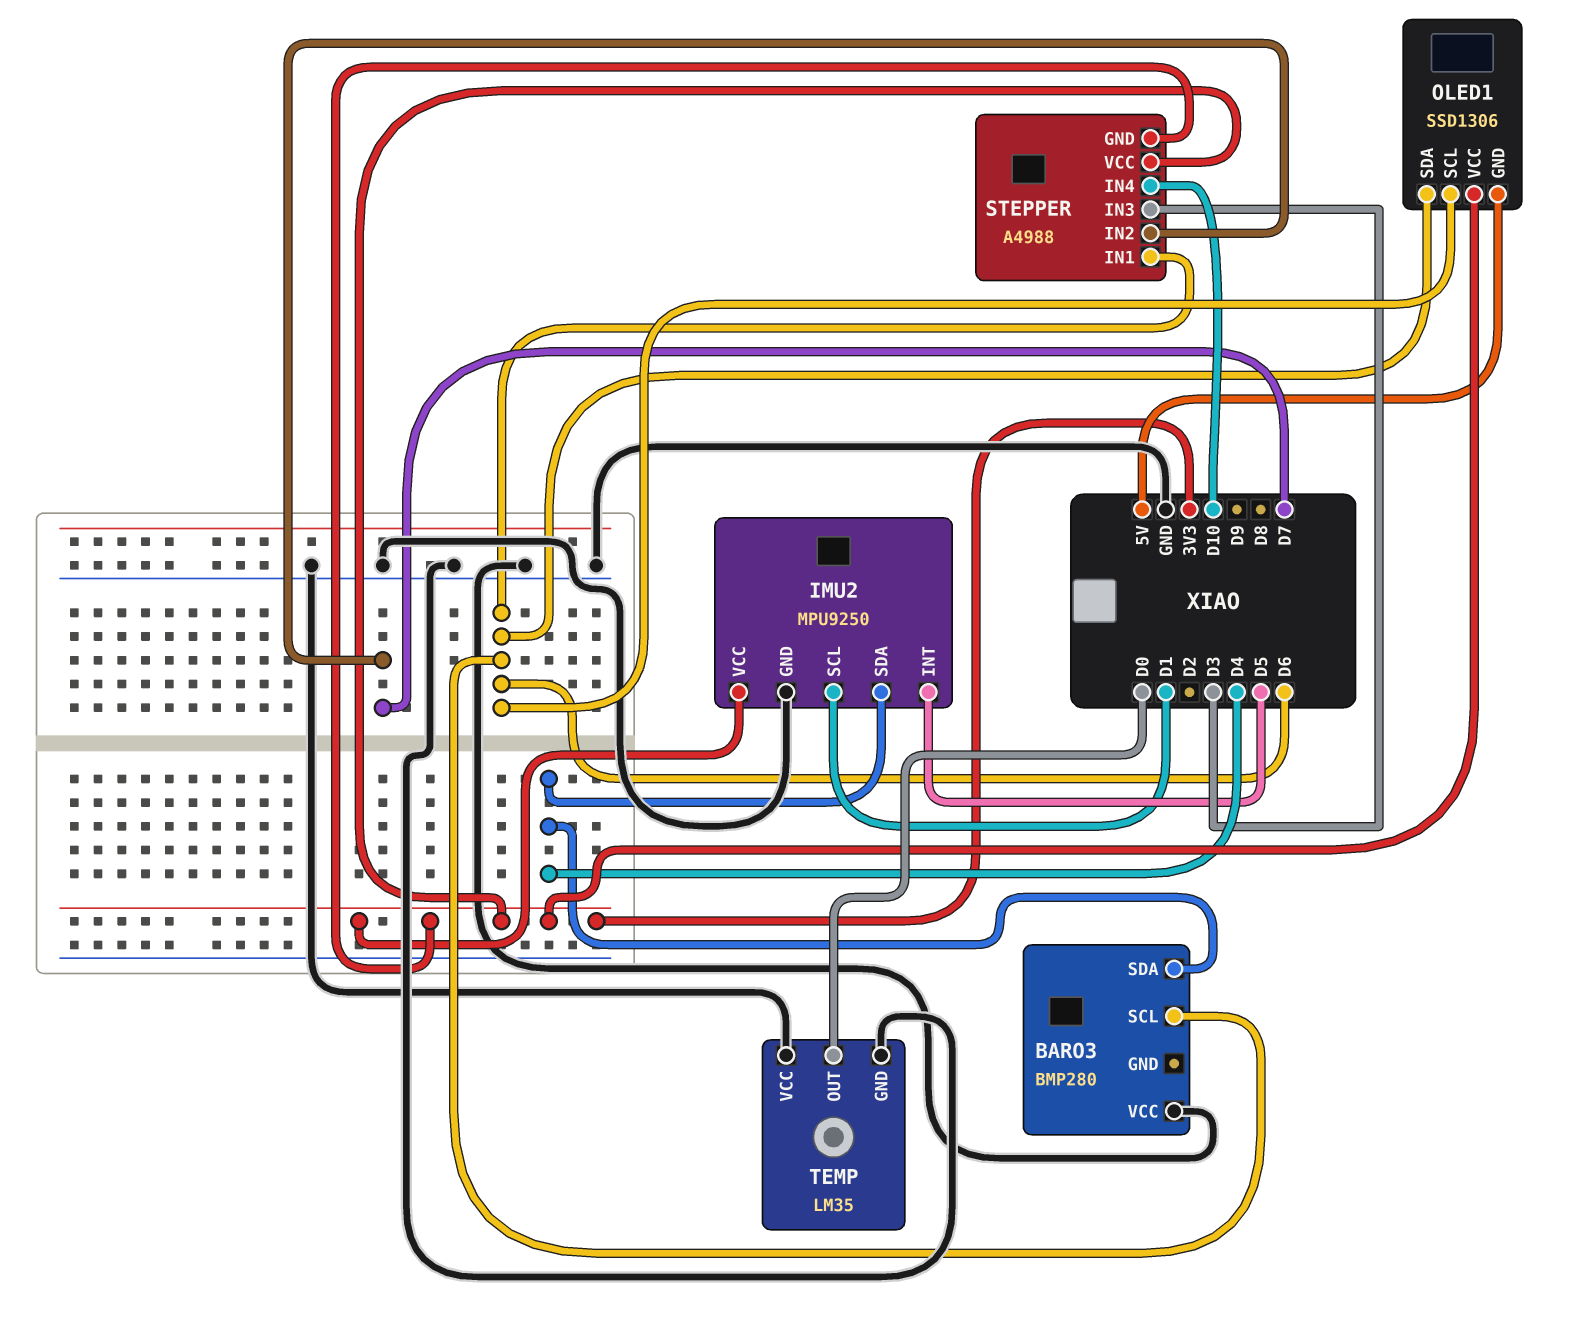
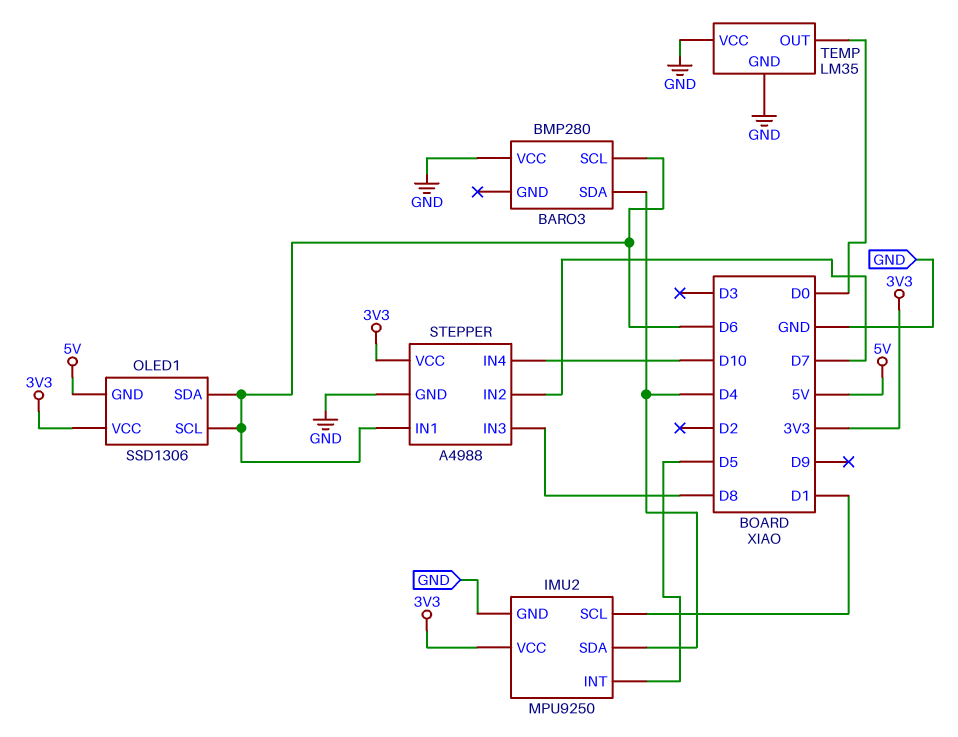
STEPPER pin GND: 3V3 -> GND
STEPPER pin IN3: D3 -> D8

